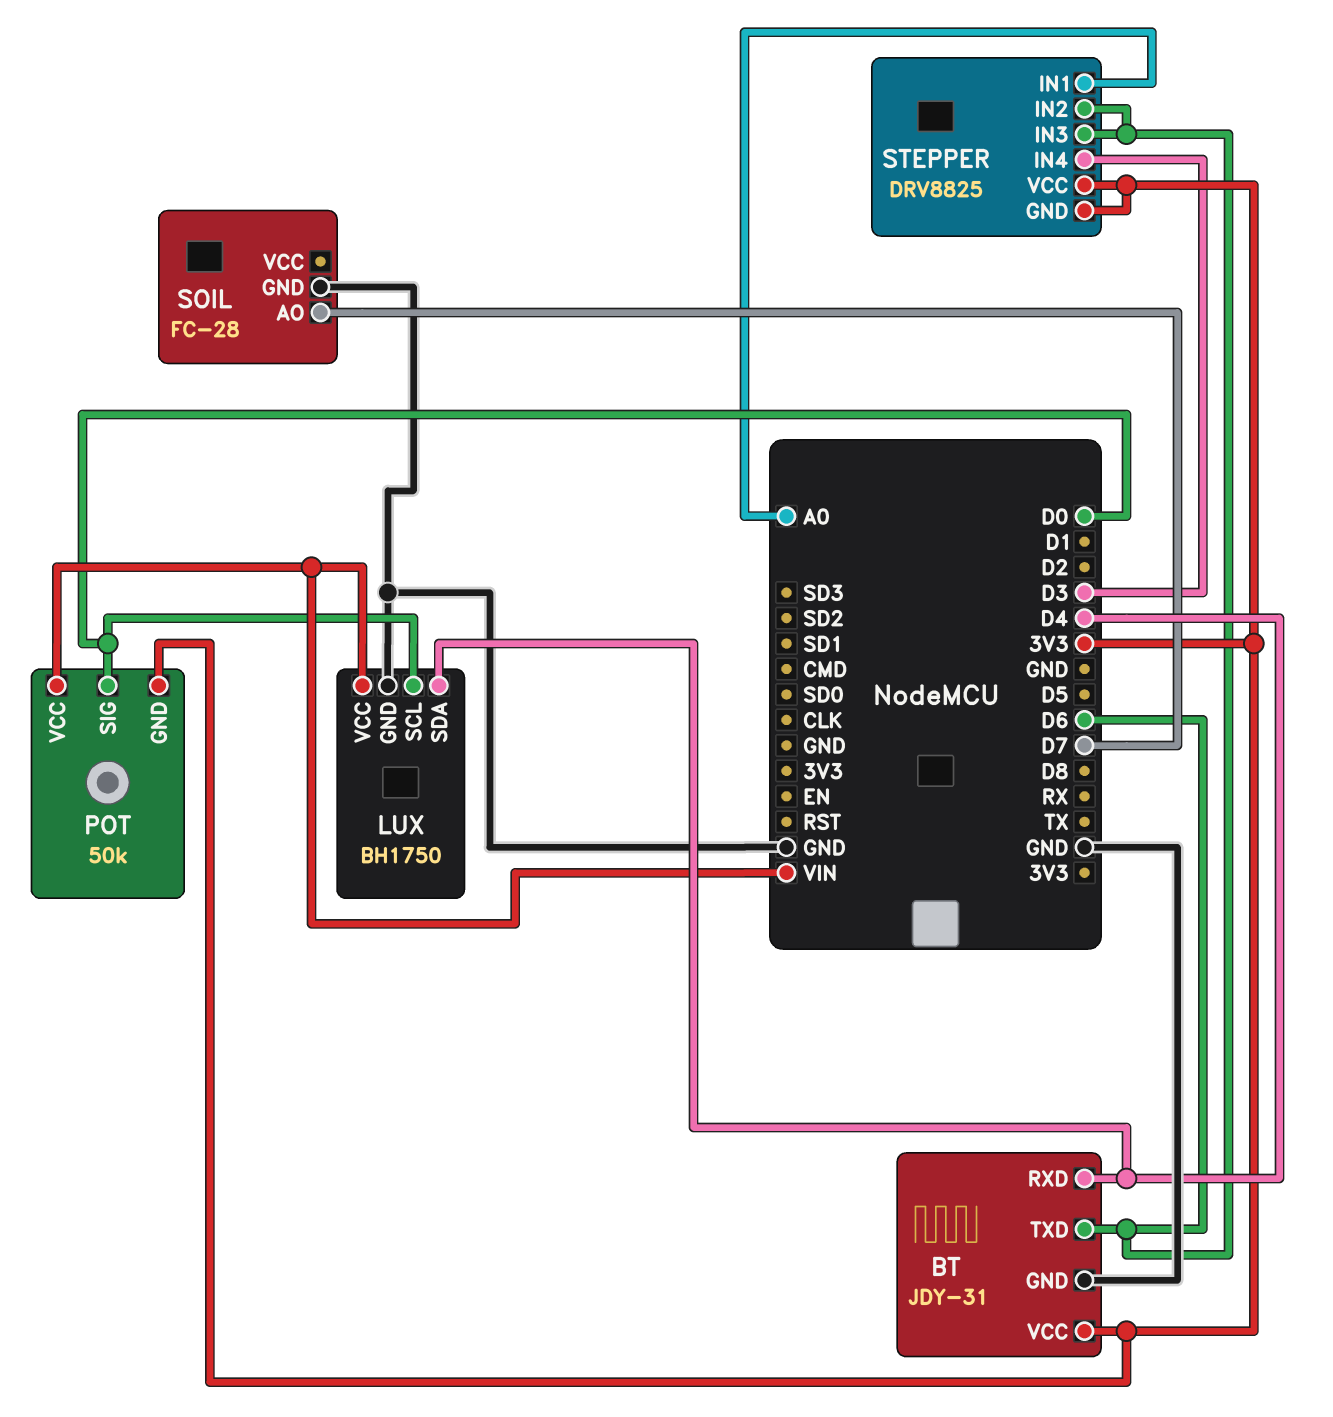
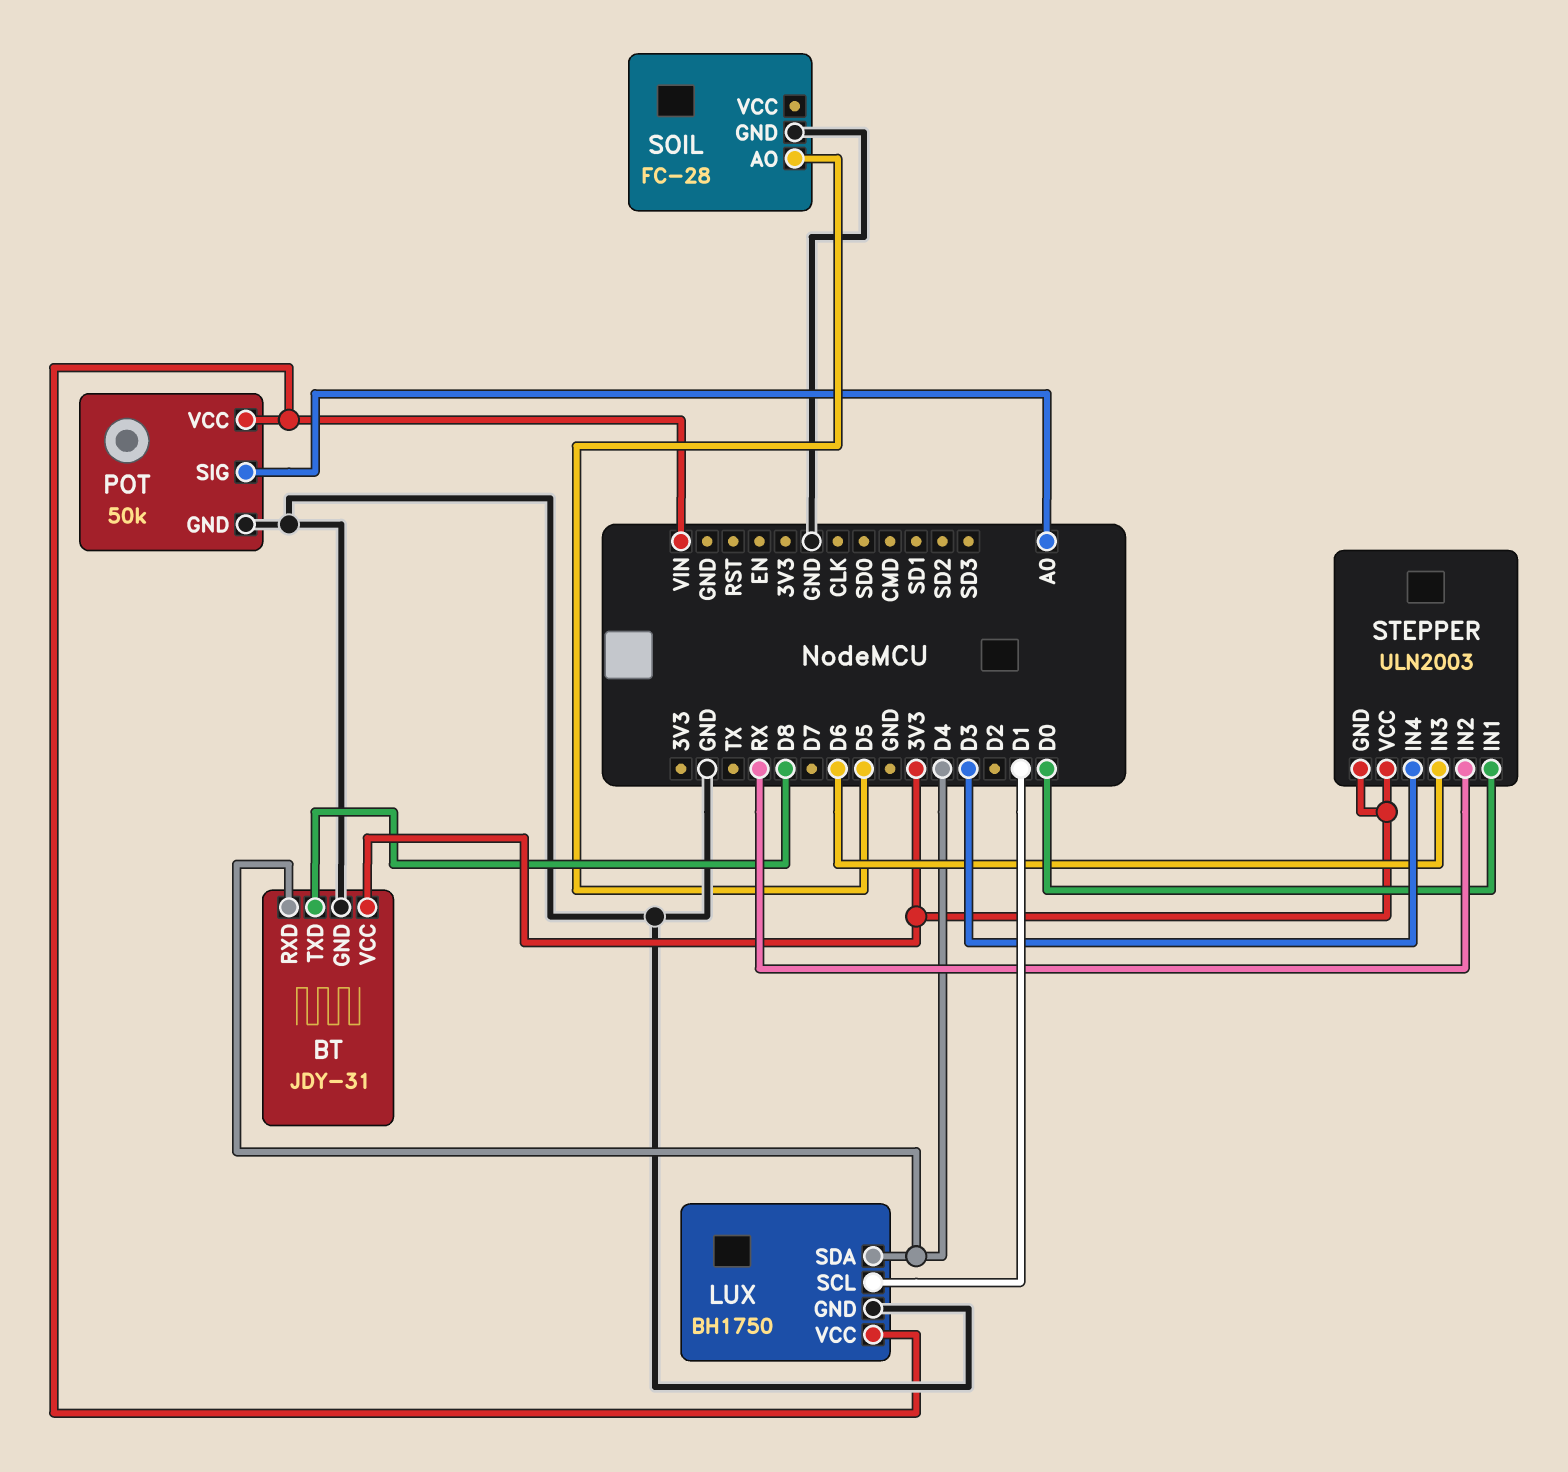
BT pin TXD: D6 -> D8
LUX pin SCL: D0 -> D1
POT pin GND: 3V3 -> GND
POT pin SIG: D0 -> A0
SOIL pin AO: D7 -> D5
STEPPER: DRV8825 -> ULN2003
STEPPER pin IN1: A0 -> D0
STEPPER pin IN2: D6 -> RX

